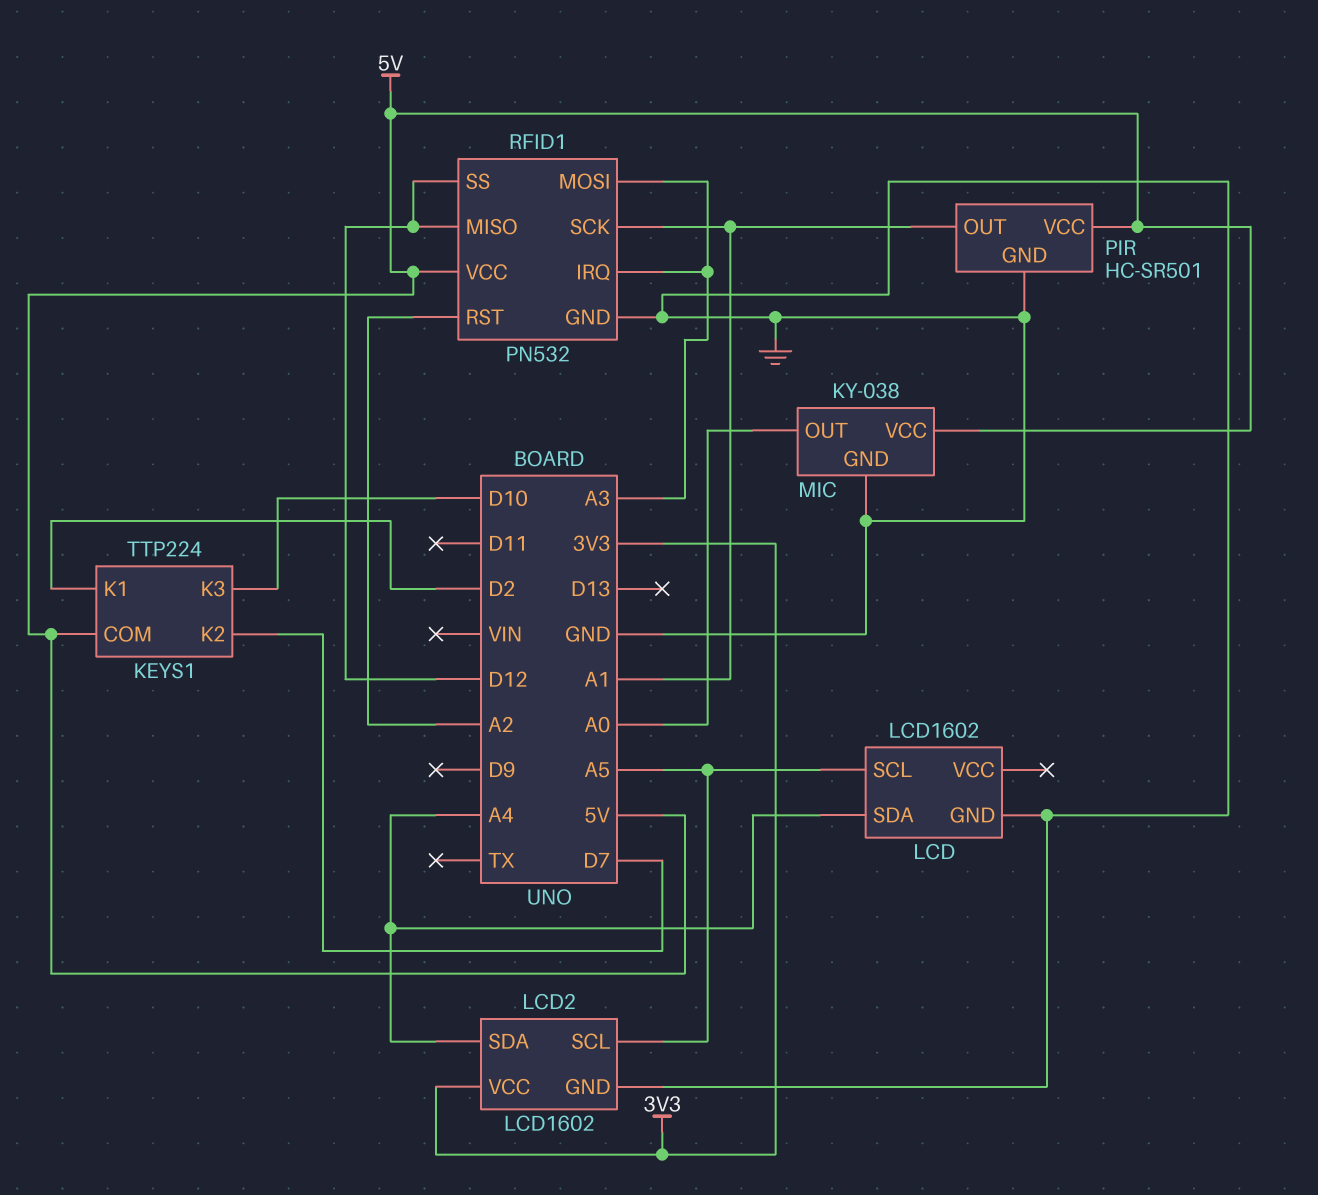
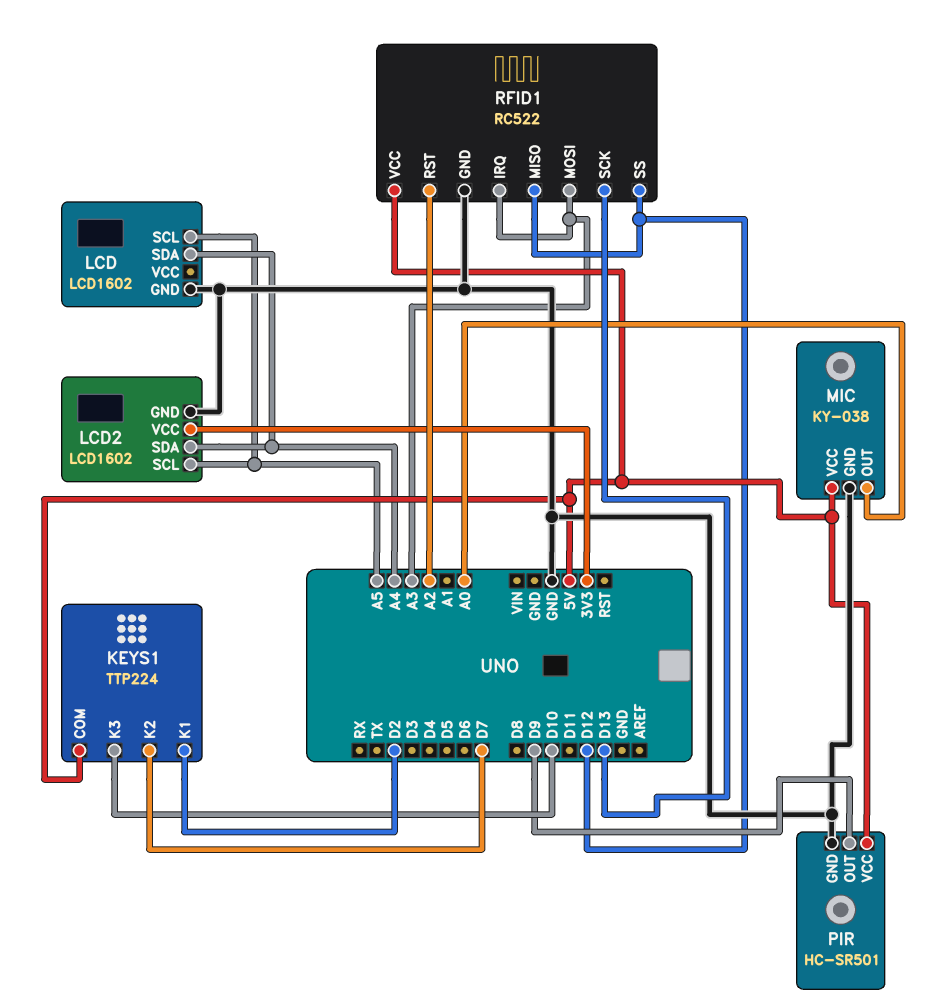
PIR pin OUT: A1 -> D9
RFID1: PN532 -> RC522
RFID1 pin SCK: A1 -> D13

